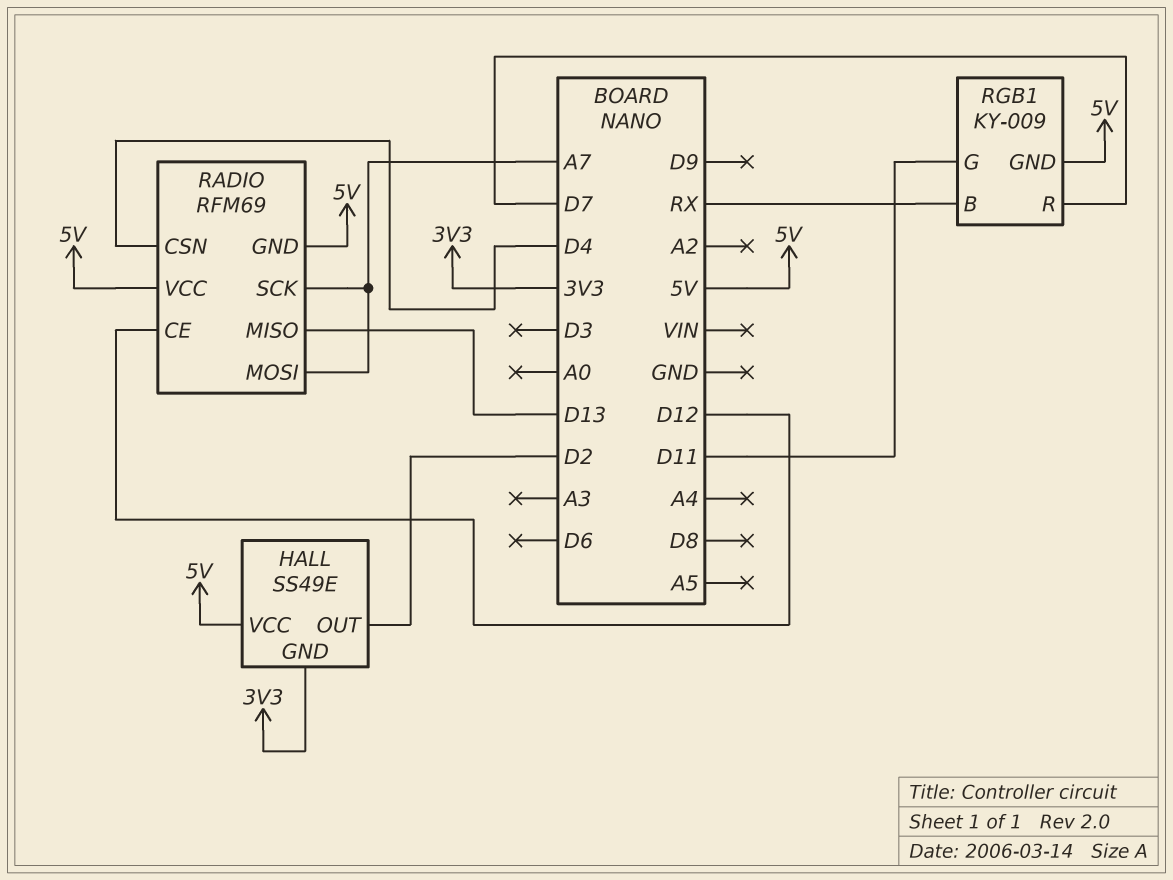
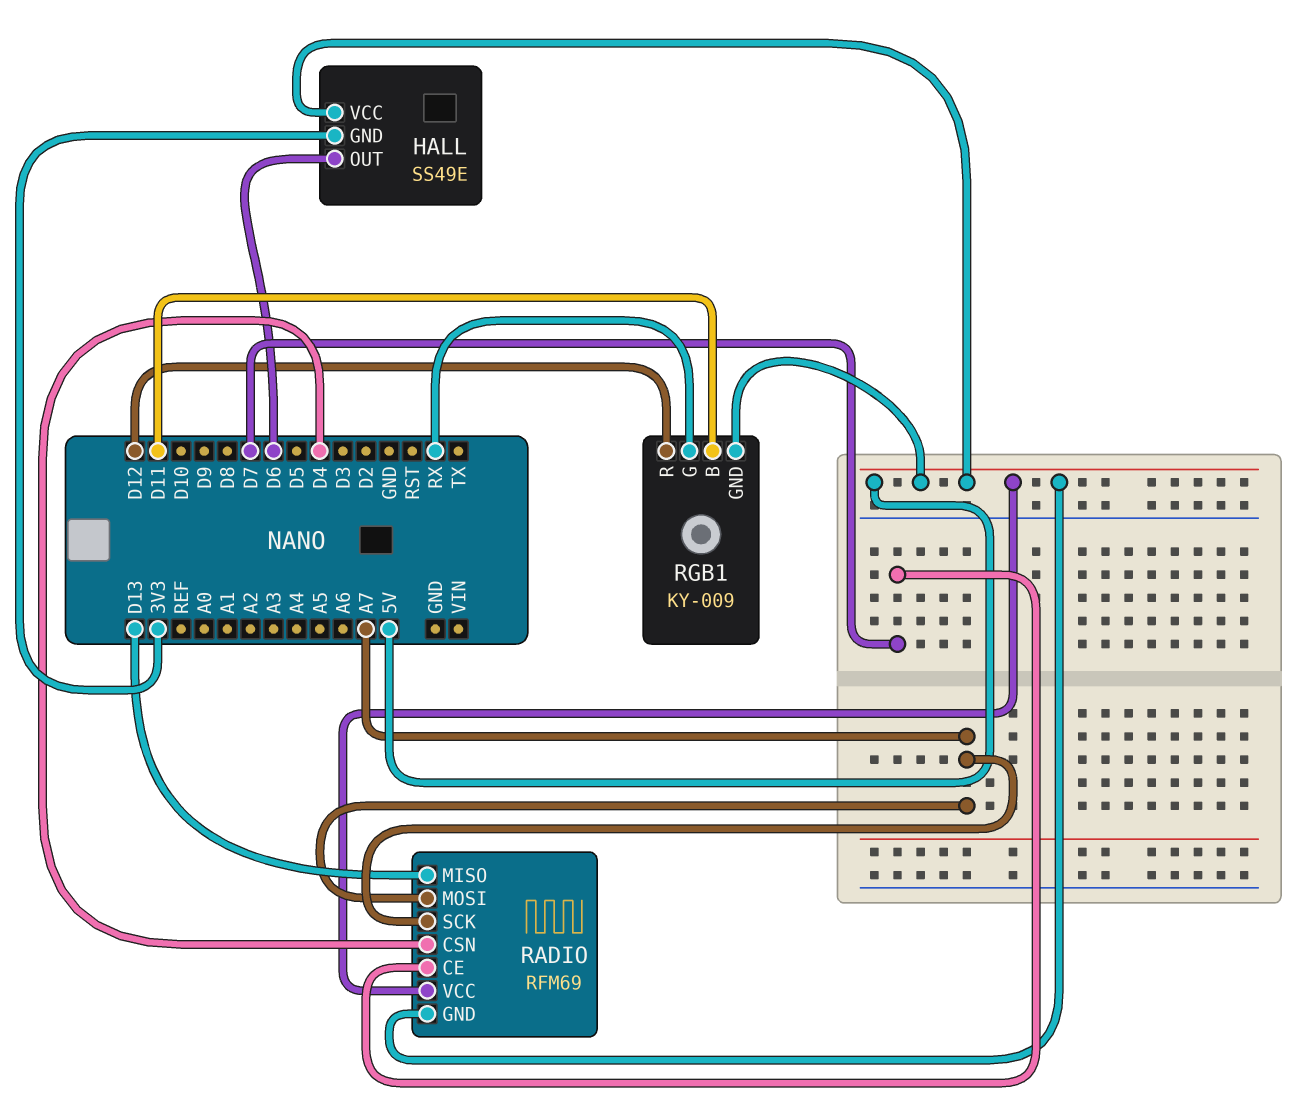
HALL pin OUT: D2 -> D6
RADIO pin CE: D12 -> D7
RGB1 pin B: RX -> D11
RGB1 pin G: D11 -> RX
RGB1 pin R: D7 -> D12

